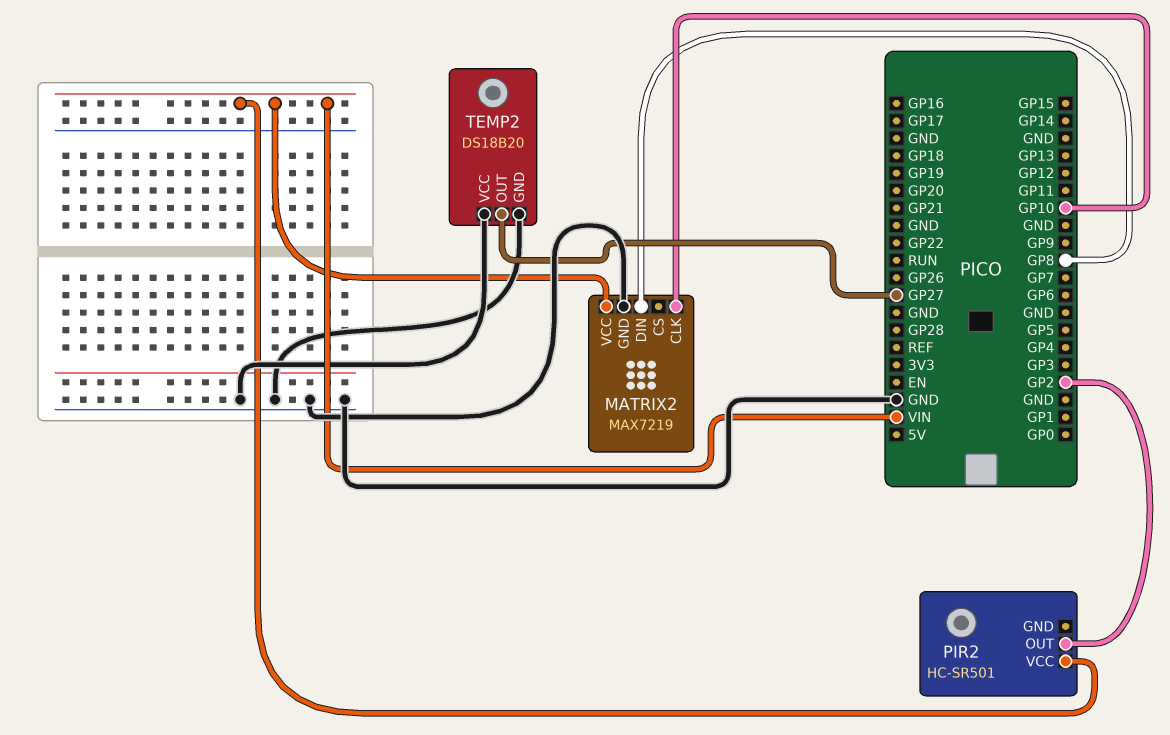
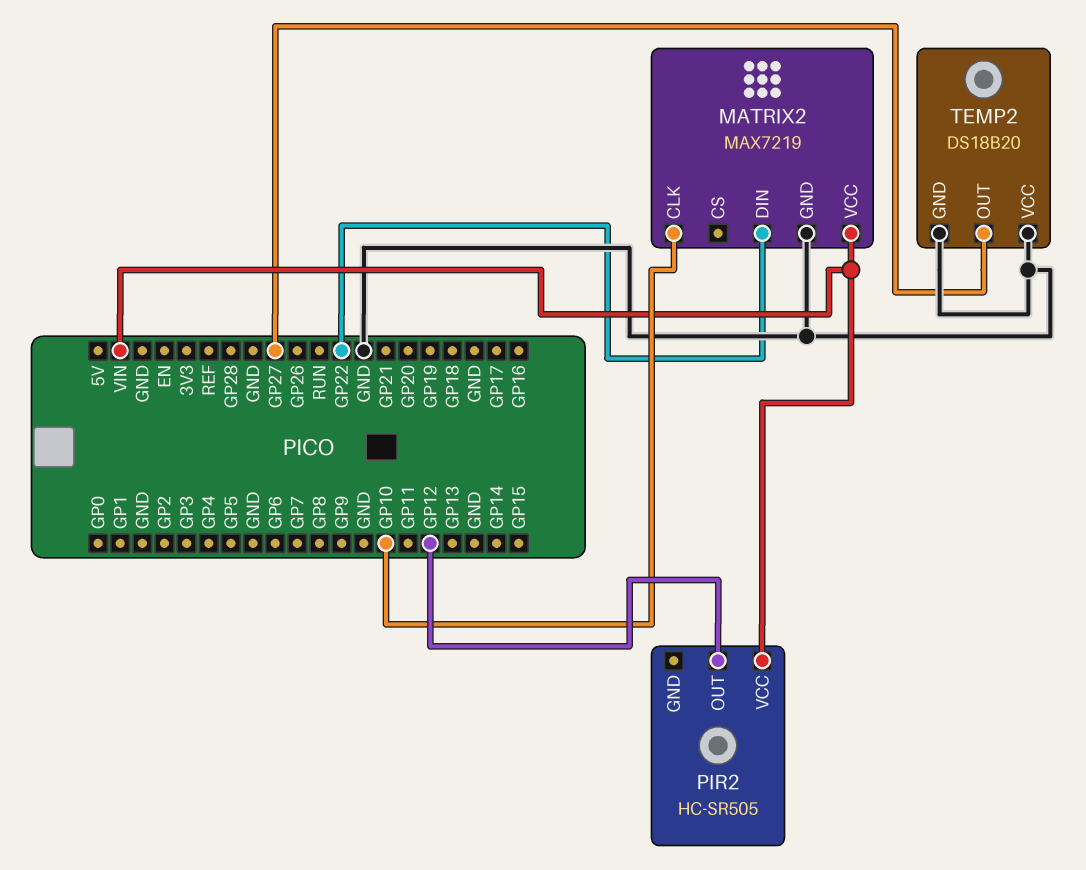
MATRIX2 pin DIN: GP8 -> GP22
PIR2: HC-SR501 -> HC-SR505
PIR2 pin OUT: GP2 -> GP12

